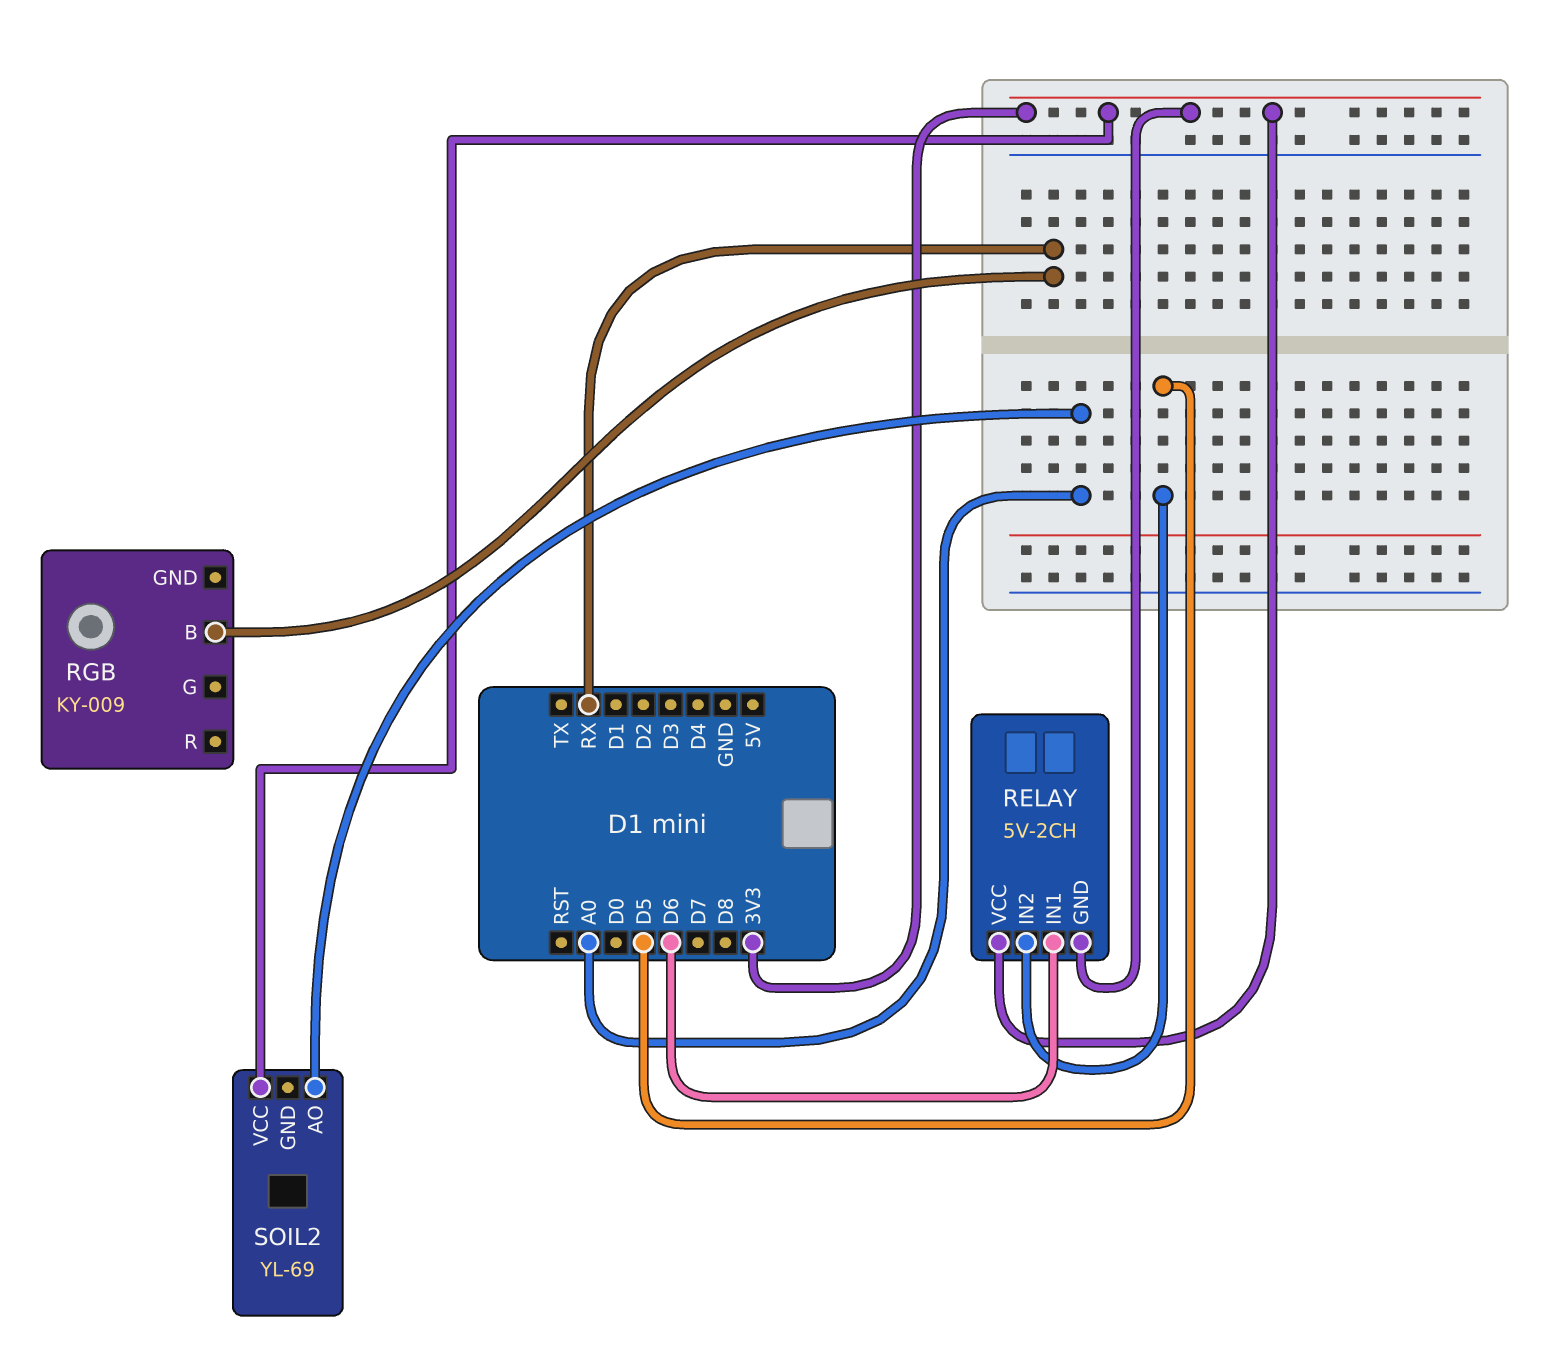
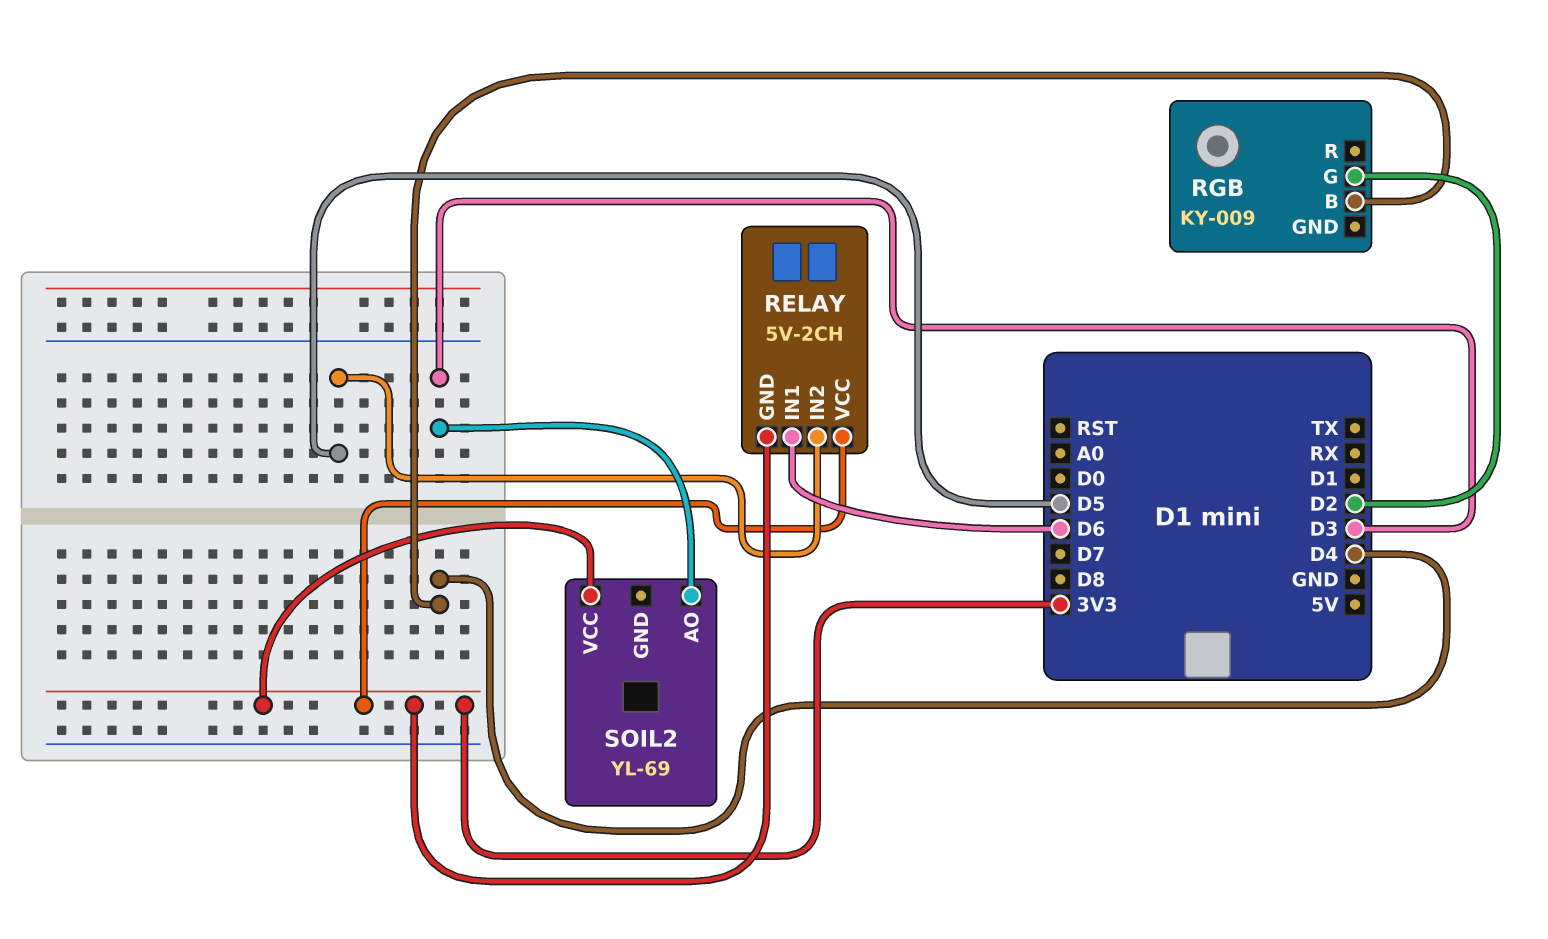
RGB pin B: RX -> D4
RGB pin G: none -> D2
SOIL2 pin AO: A0 -> D3

